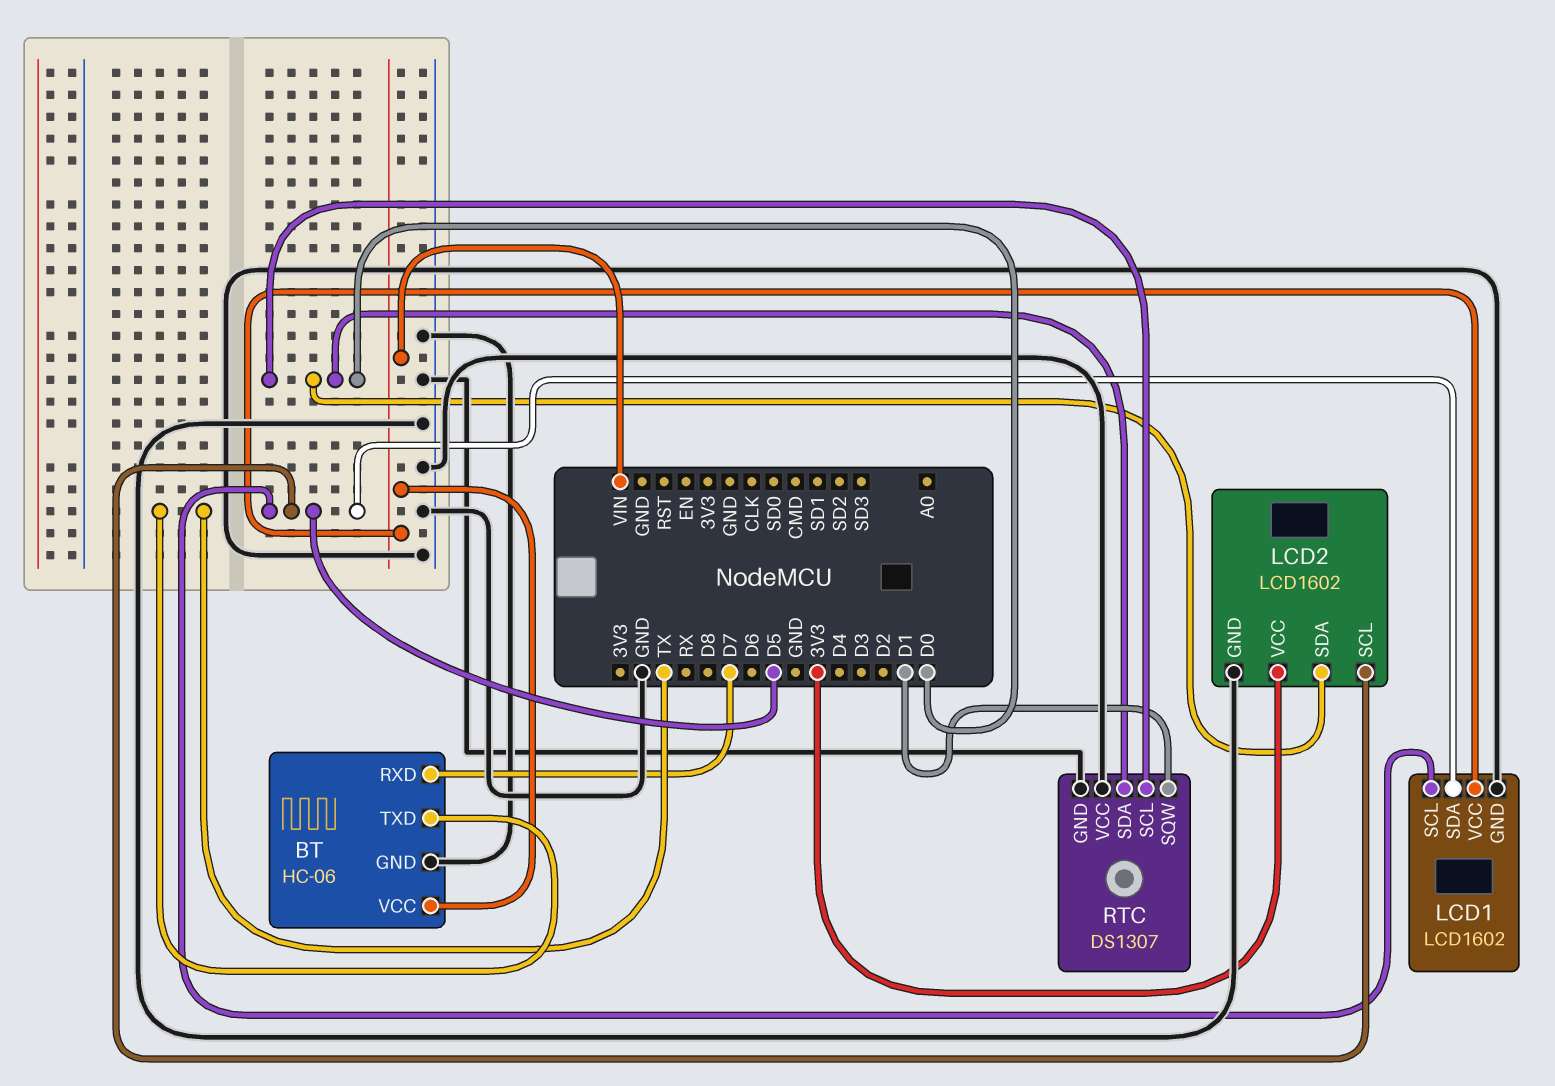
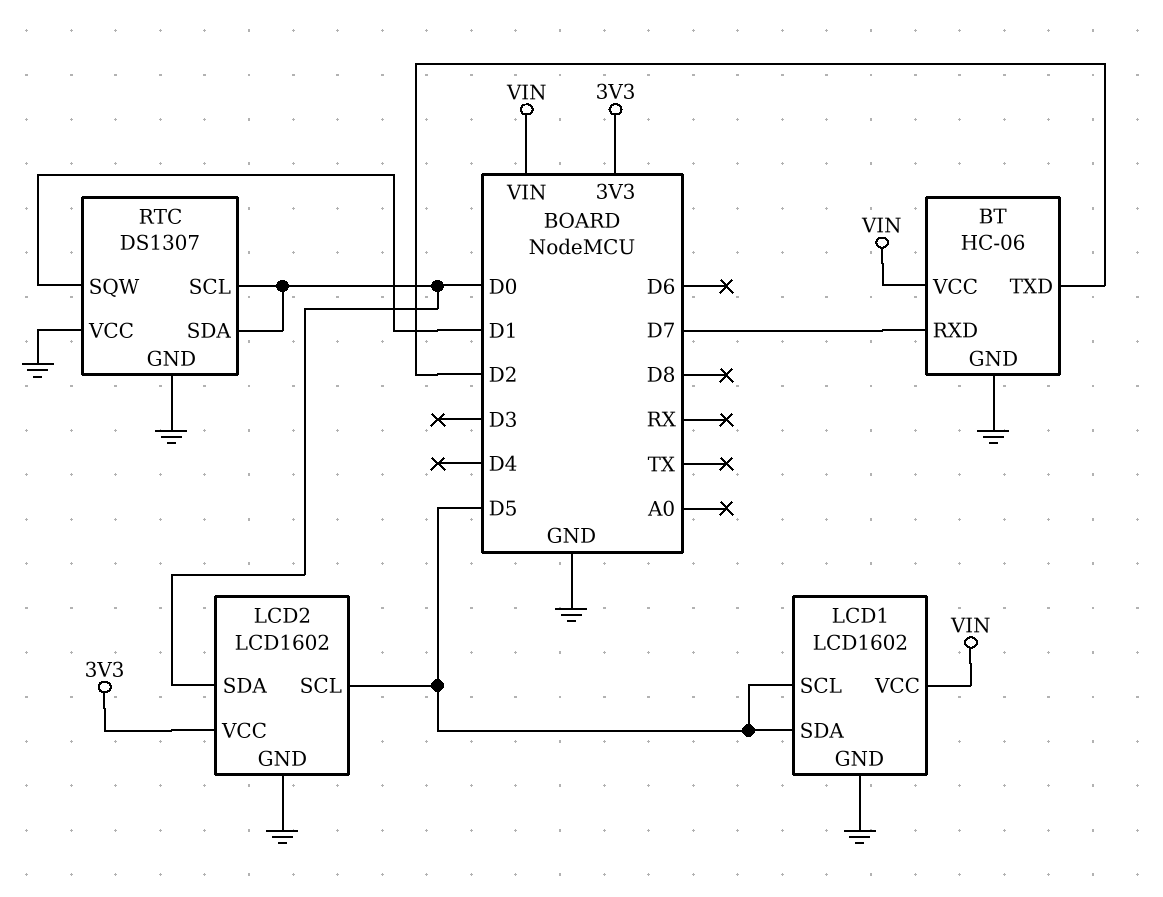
BT pin TXD: TX -> D2

